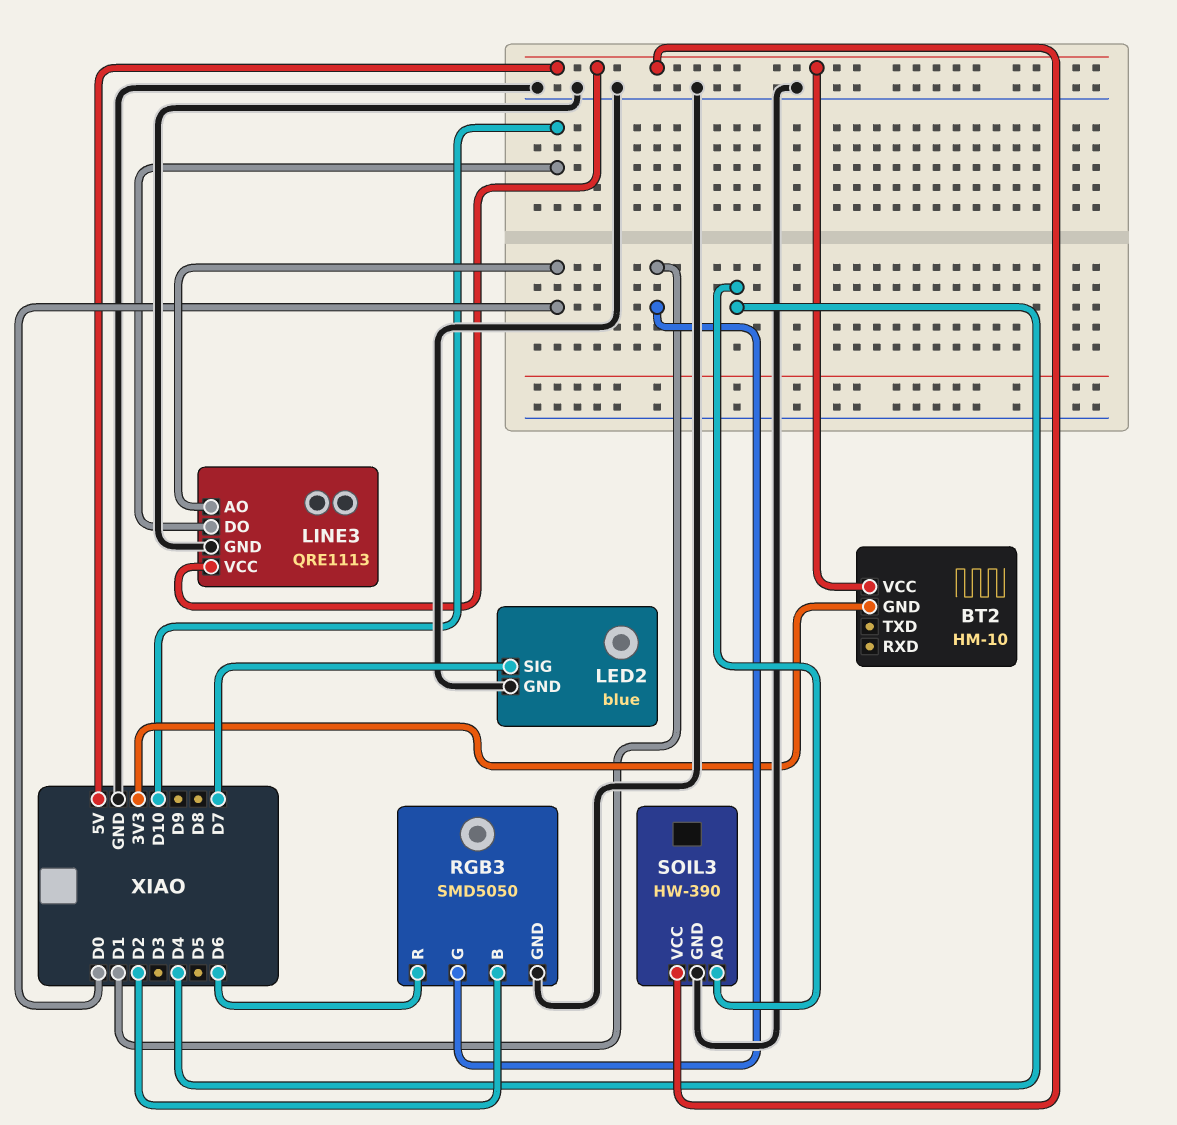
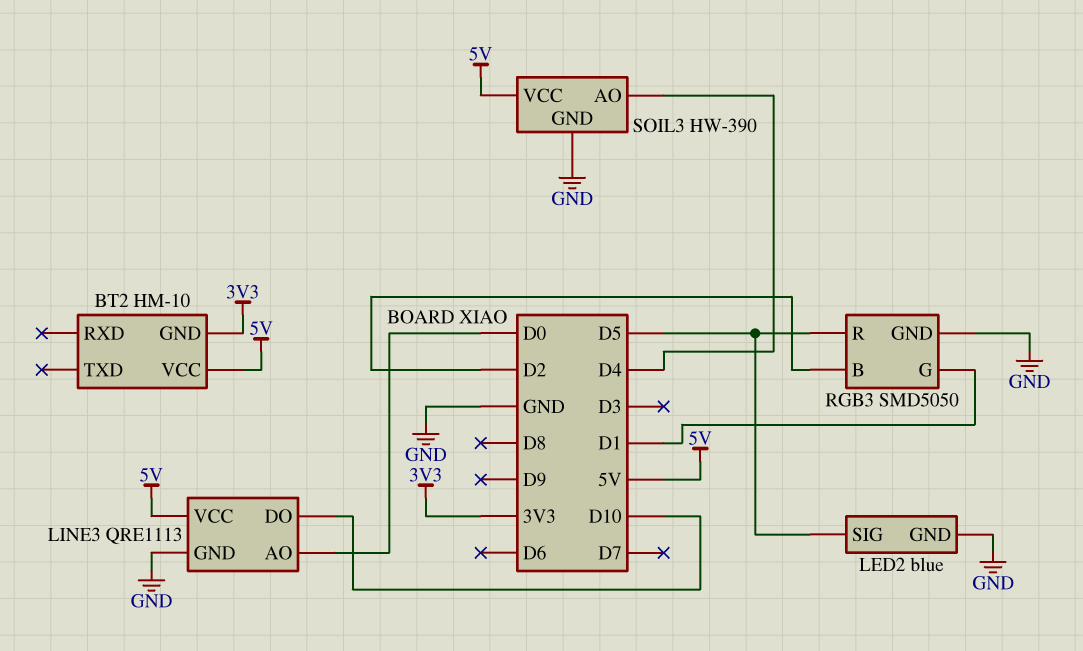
LED2 pin SIG: D7 -> D5
RGB3 pin R: D6 -> D5

